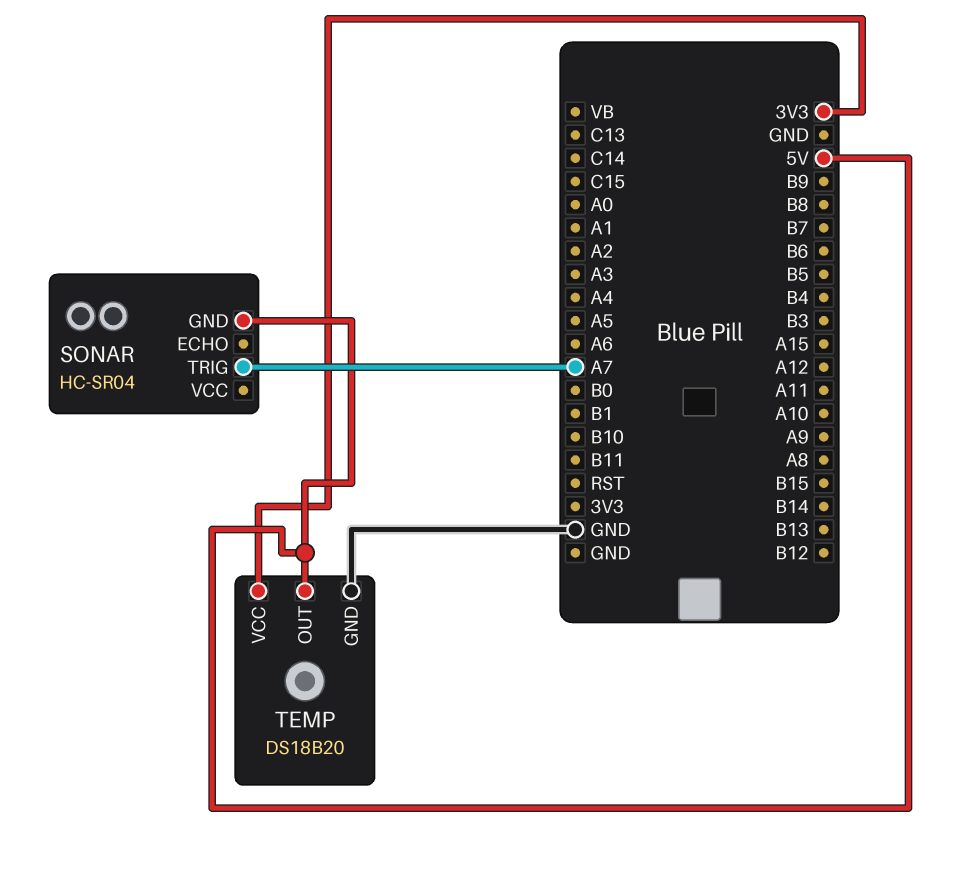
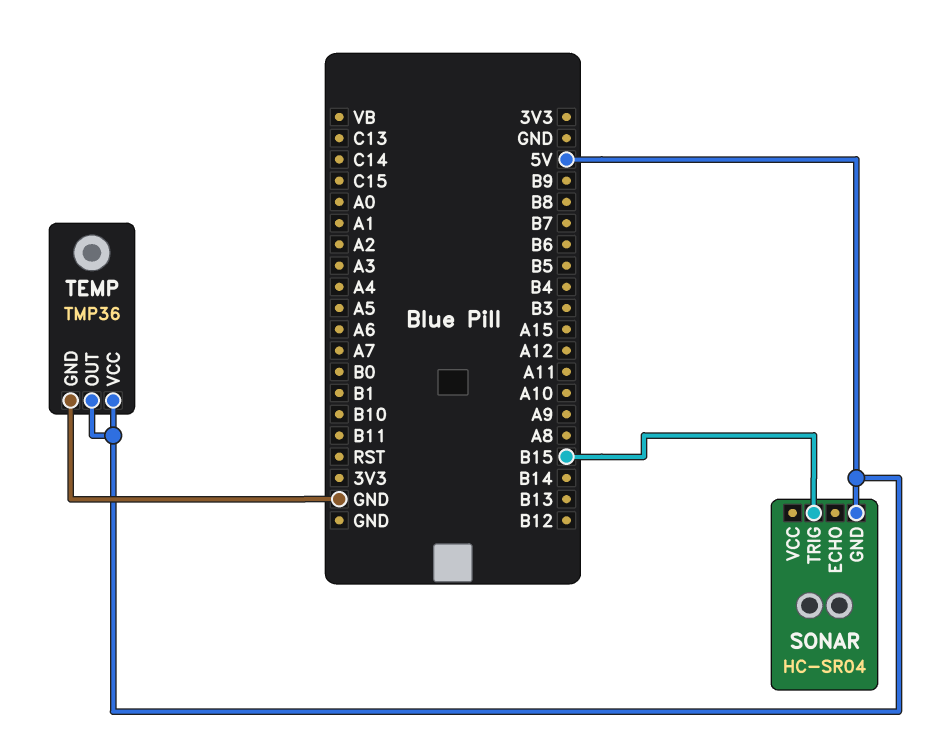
SONAR pin TRIG: A7 -> B15
TEMP: DS18B20 -> TMP36
TEMP pin VCC: 3V3 -> 5V

